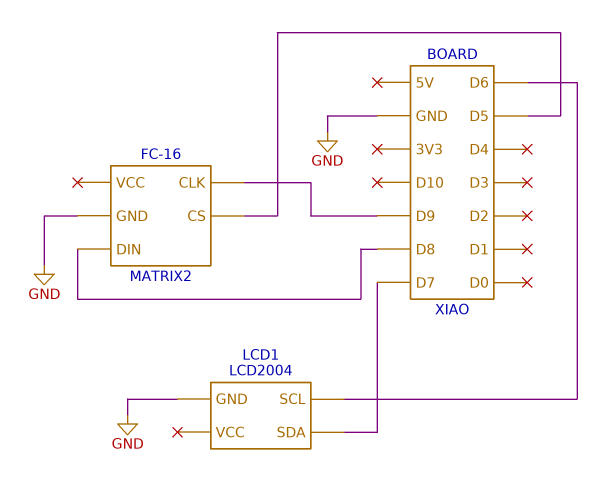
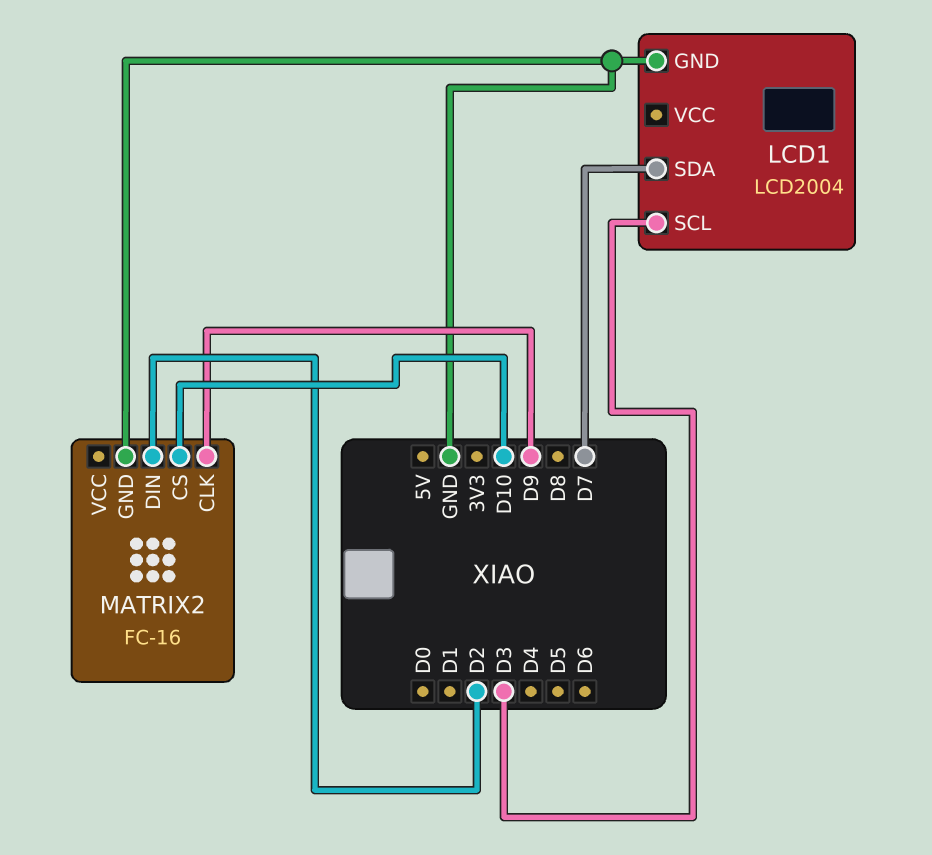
LCD1 pin SCL: D6 -> D3
MATRIX2 pin CS: D5 -> D10
MATRIX2 pin DIN: D8 -> D2

